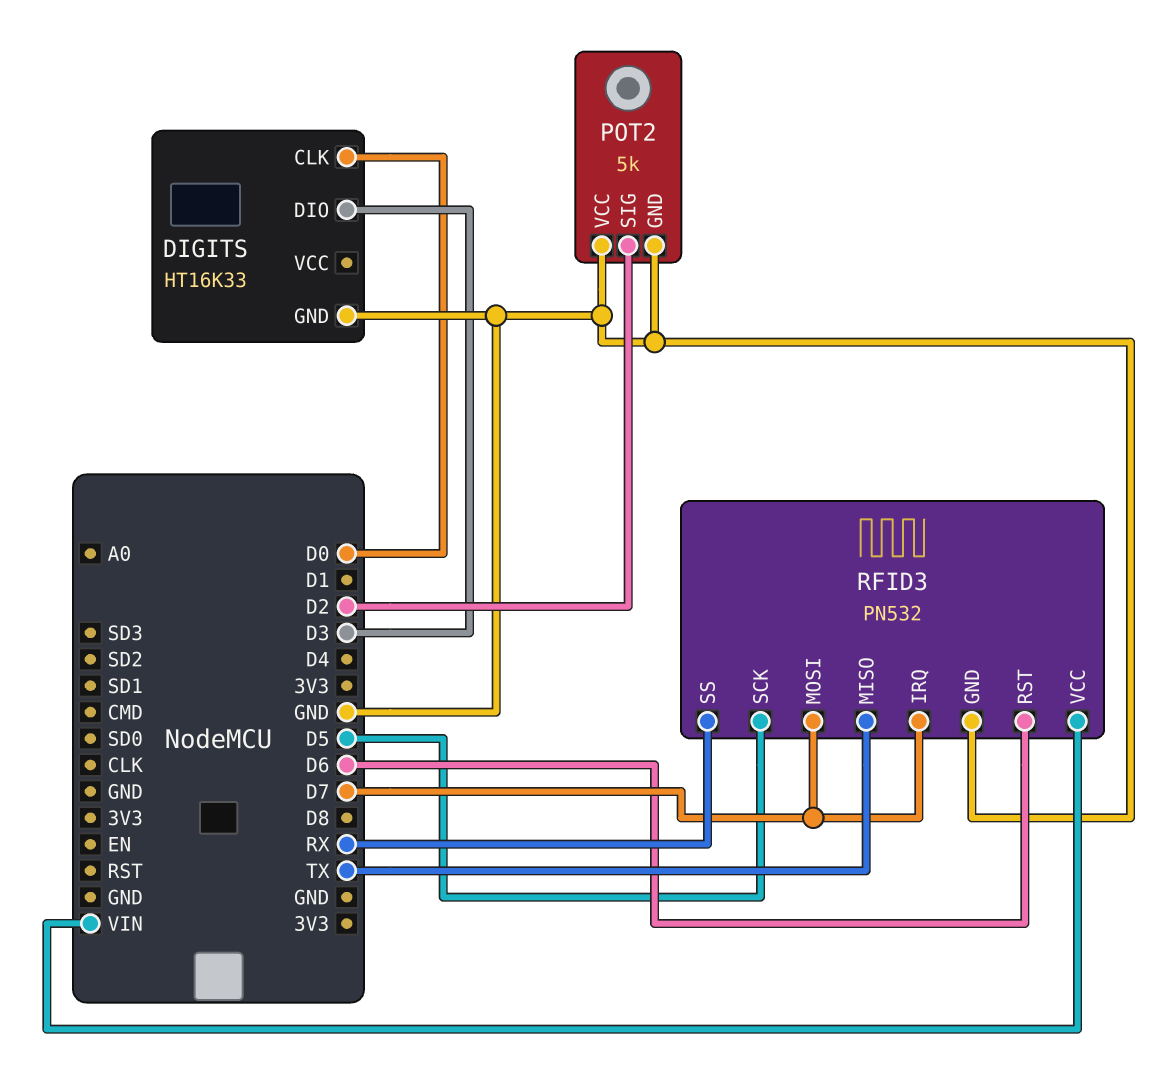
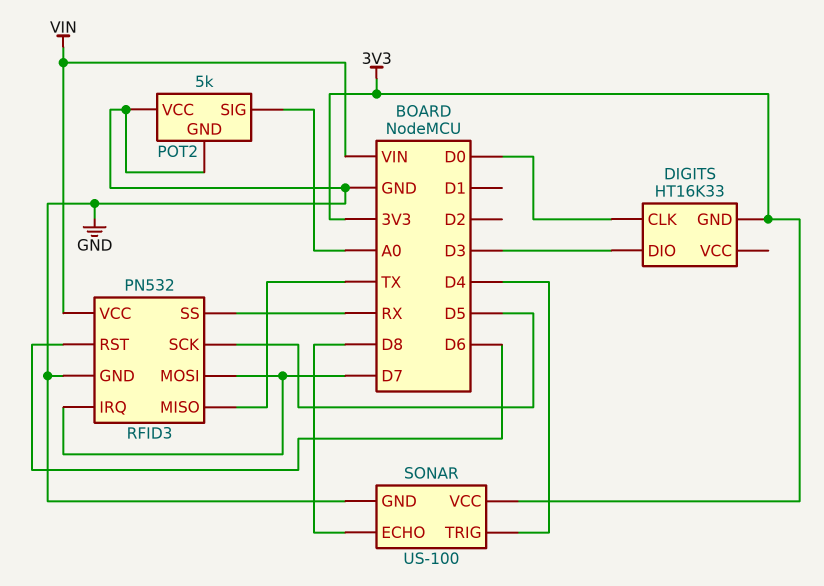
DIGITS pin GND: GND -> 3V3
POT2 pin SIG: D2 -> A0
SONAR: none -> US-100
SONAR pin ECHO: none -> D8
SONAR pin GND: none -> GND
SONAR pin TRIG: none -> D4
SONAR pin VCC: none -> 3V3

